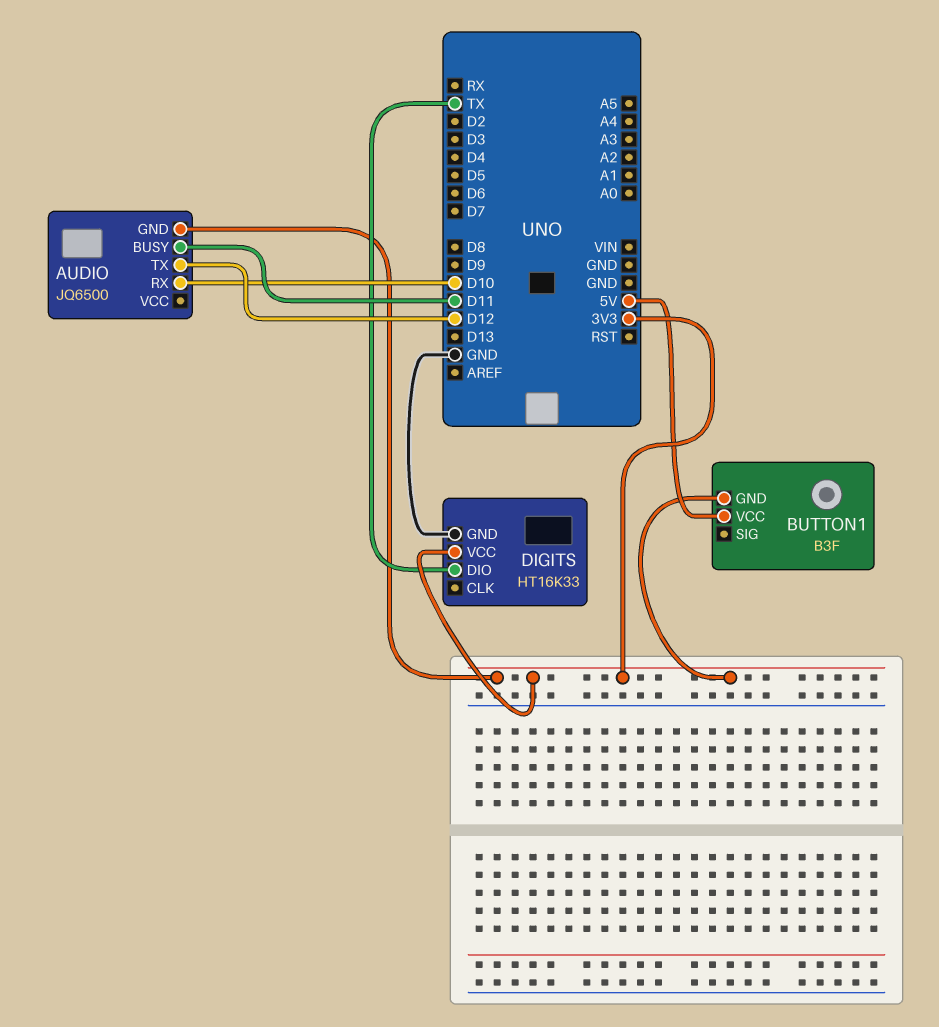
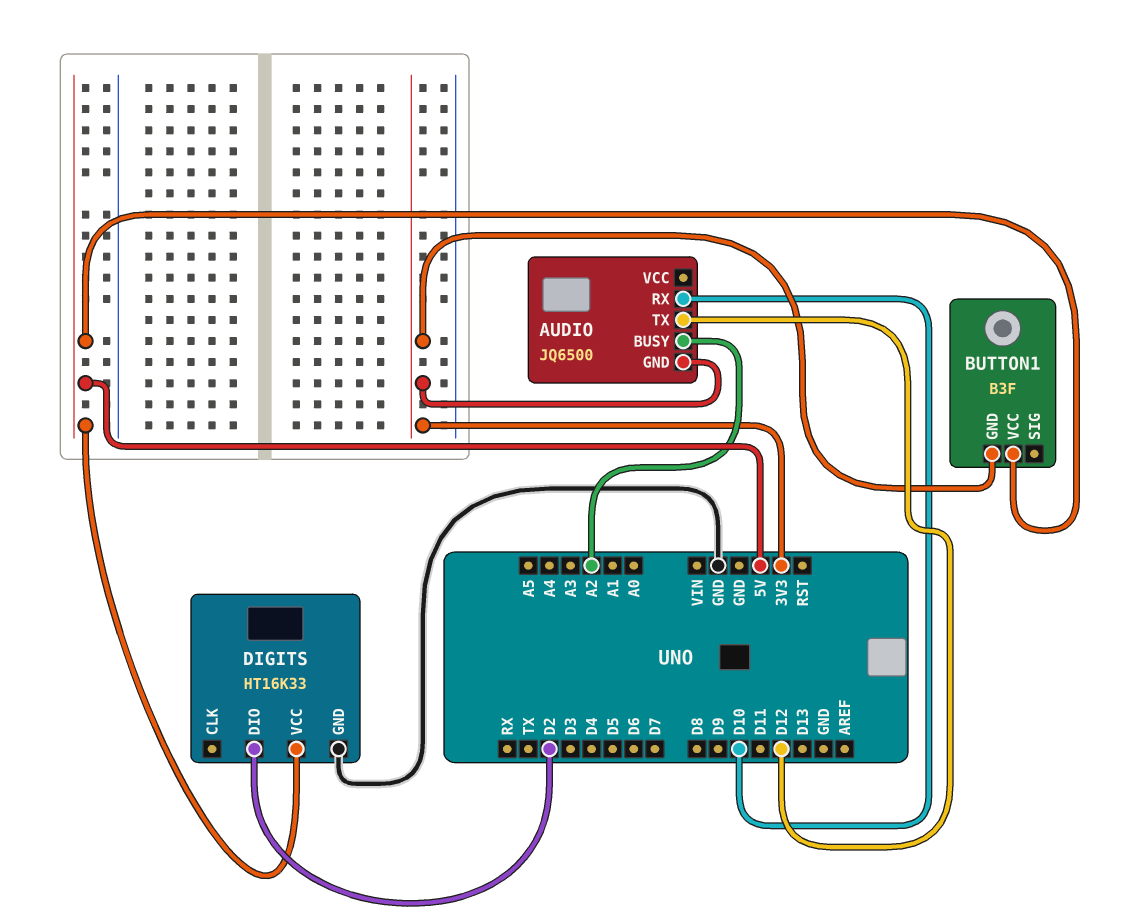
AUDIO pin BUSY: D11 -> A2
DIGITS pin DIO: TX -> D2
DIGITS pin VCC: 3V3 -> 5V

